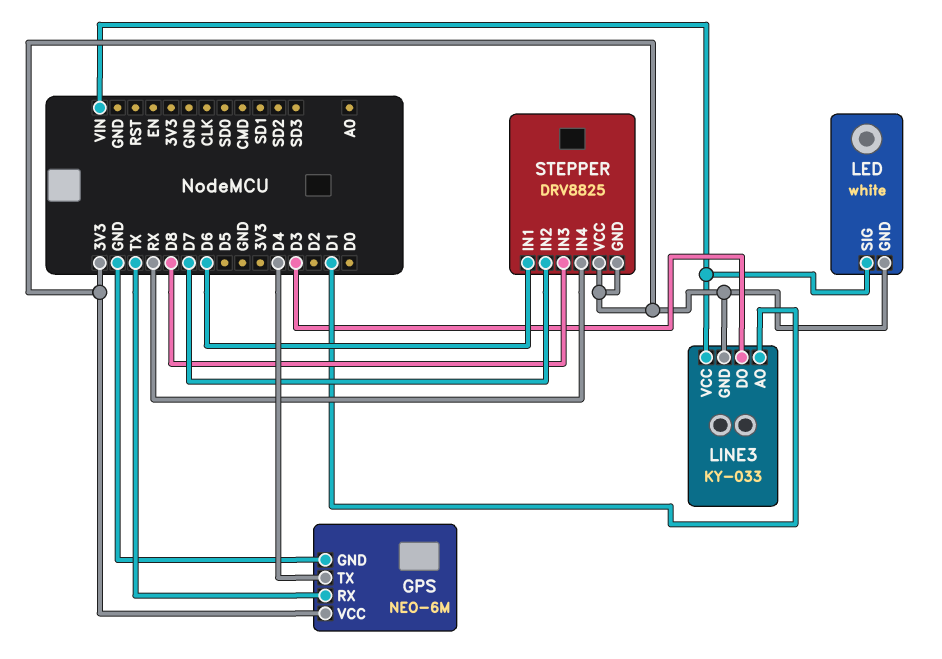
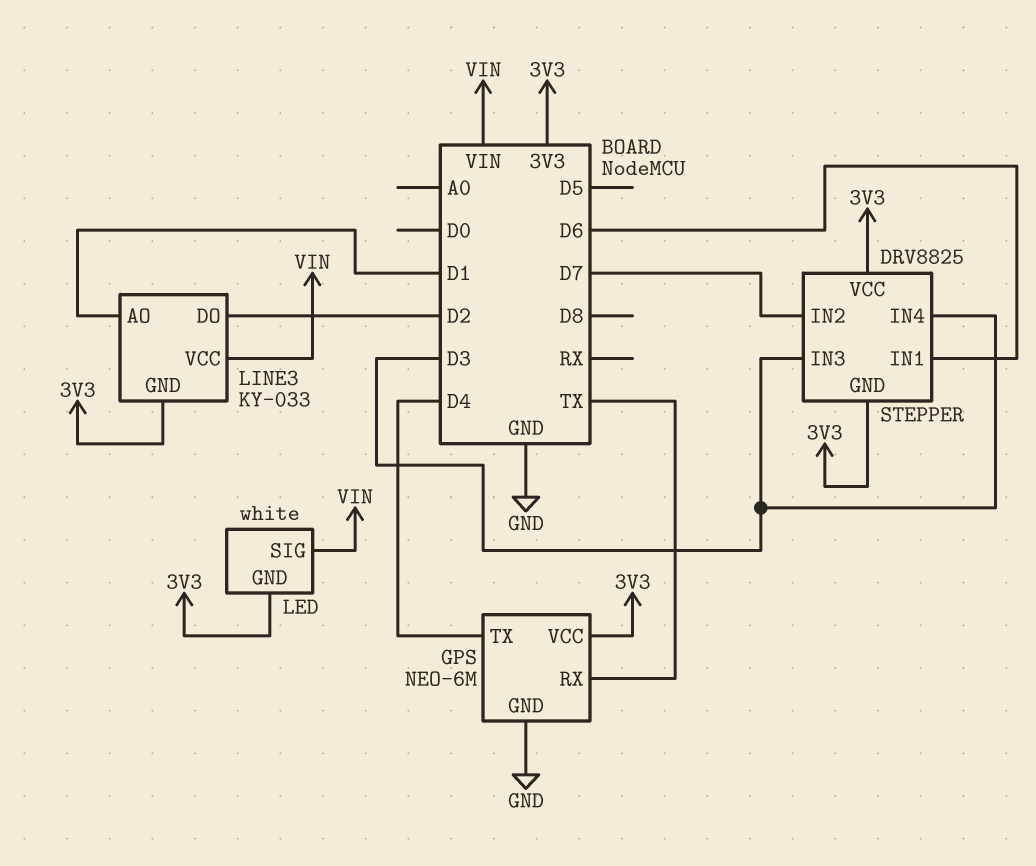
LINE3 pin DO: D3 -> D2
STEPPER pin IN3: D8 -> D3
STEPPER pin IN4: RX -> D3

